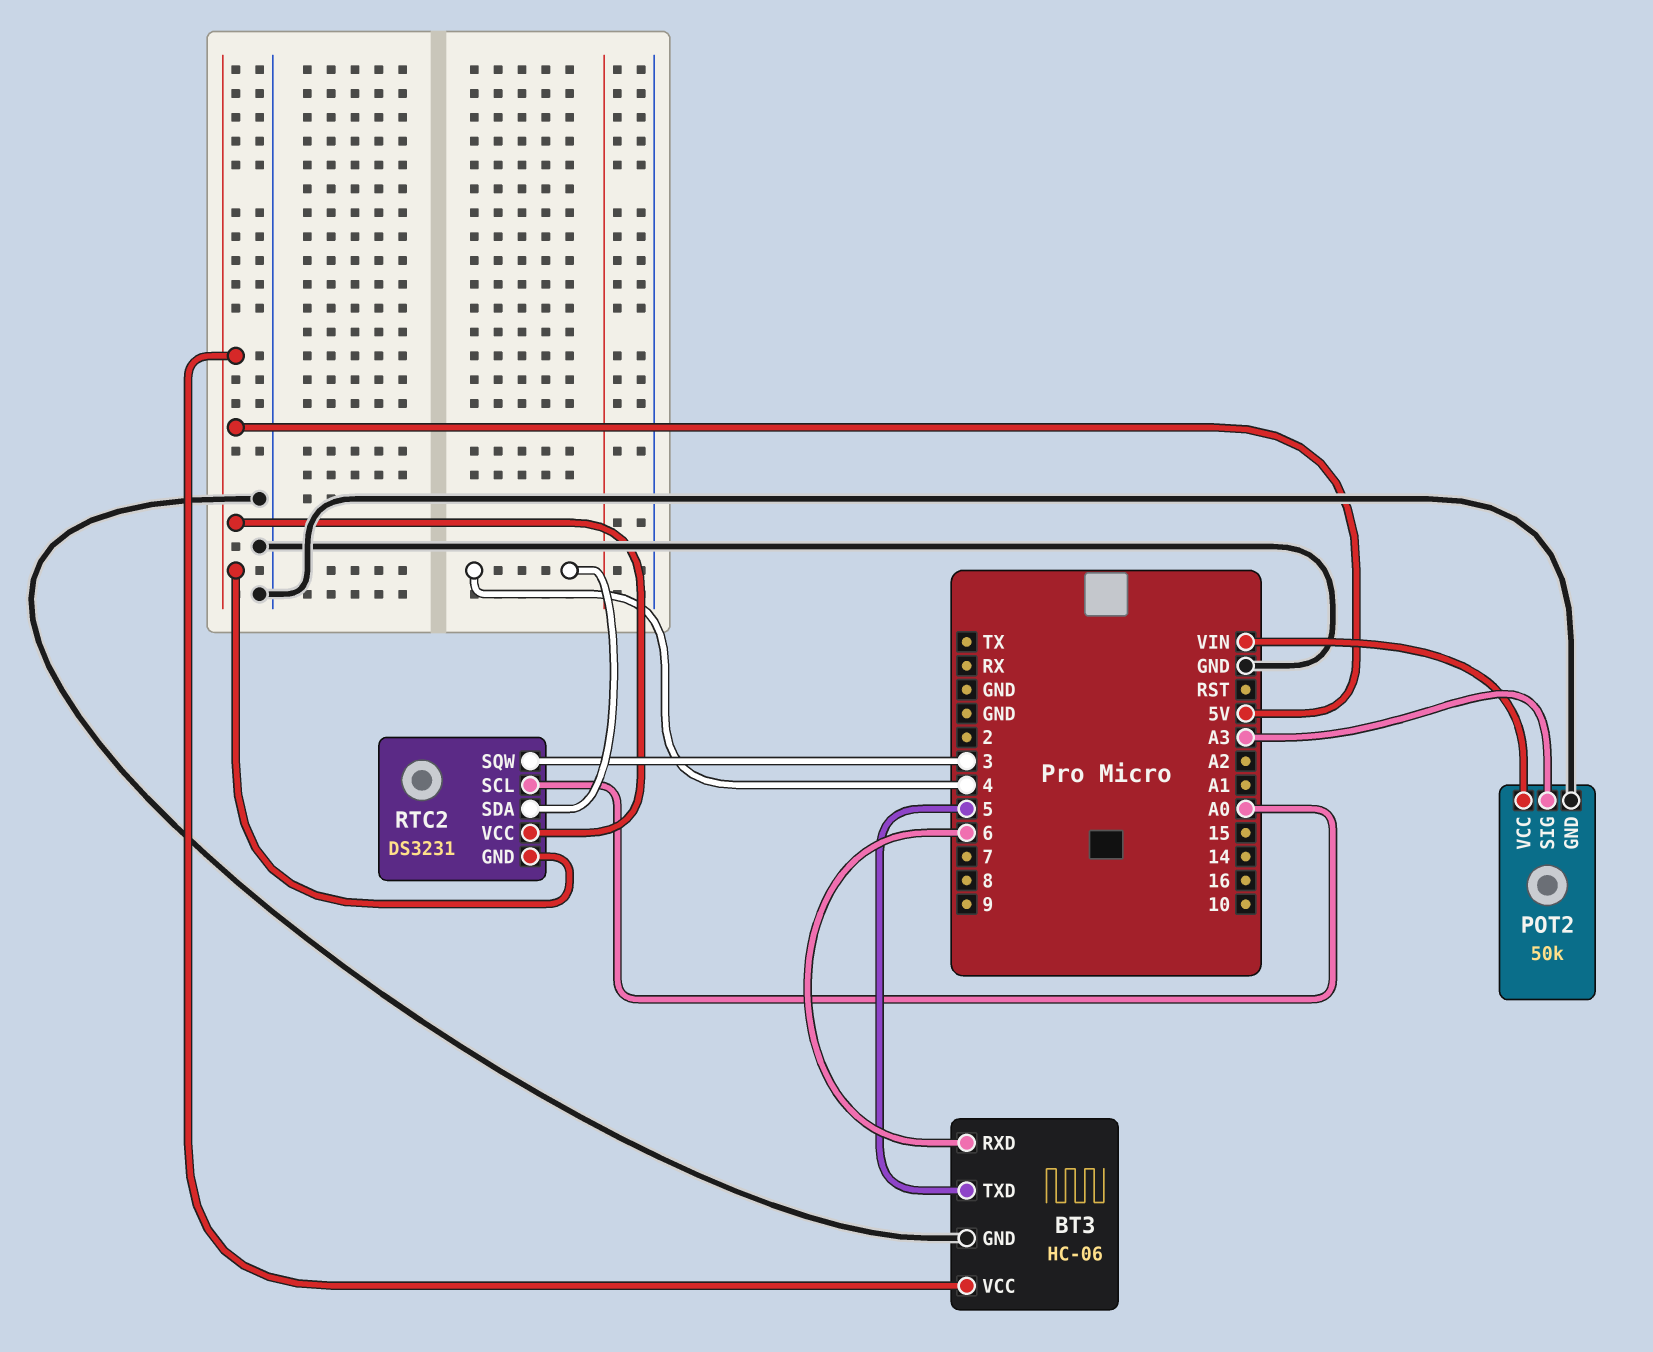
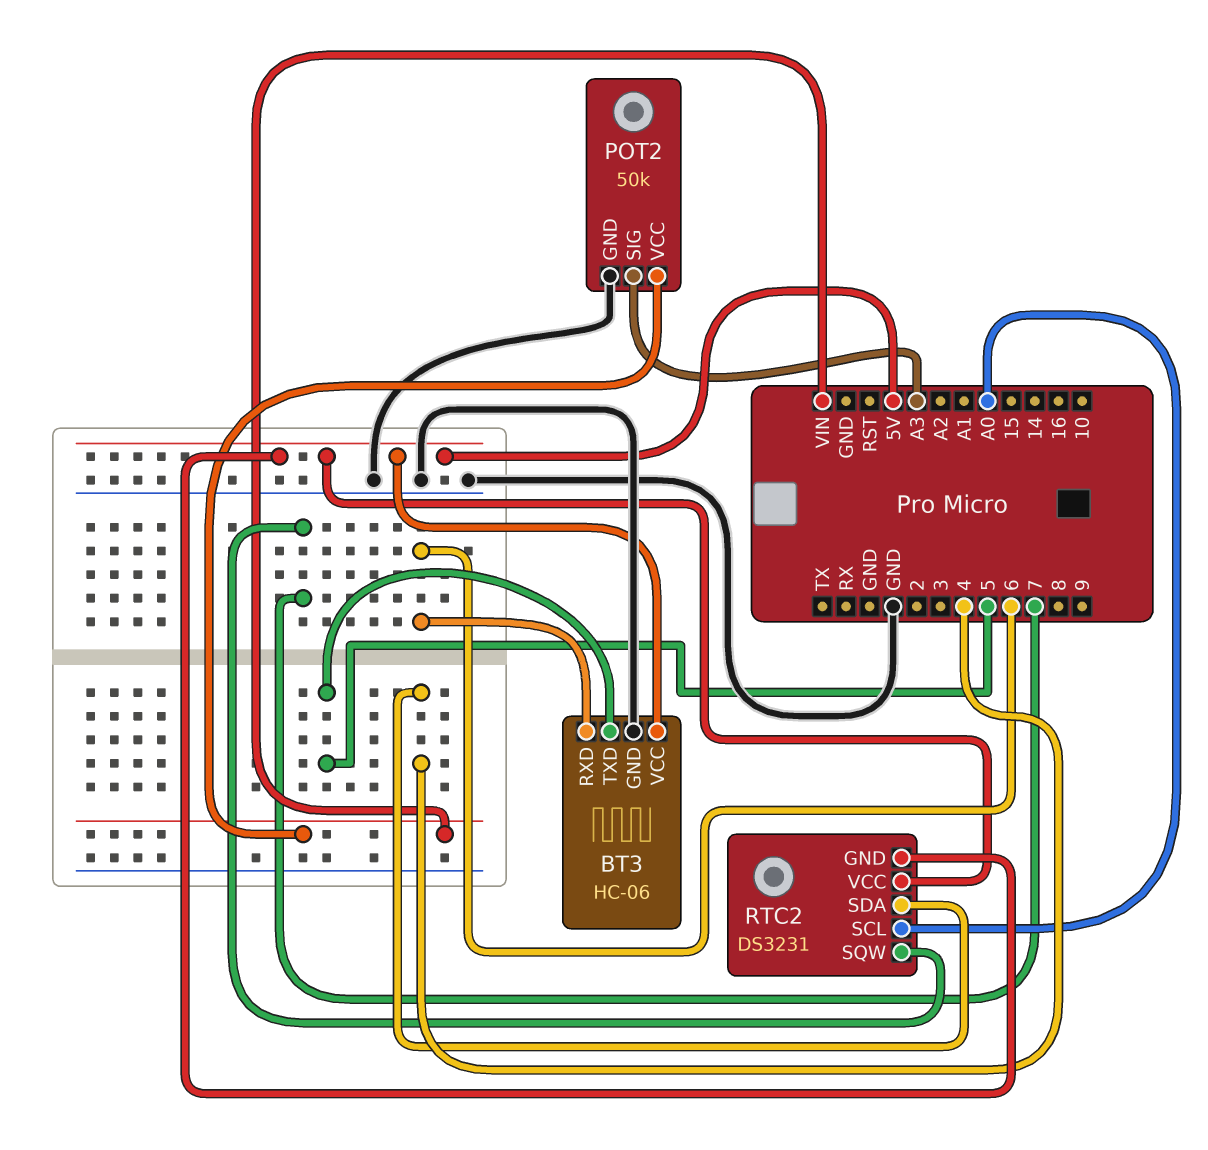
RTC2 pin SQW: 3 -> 7

